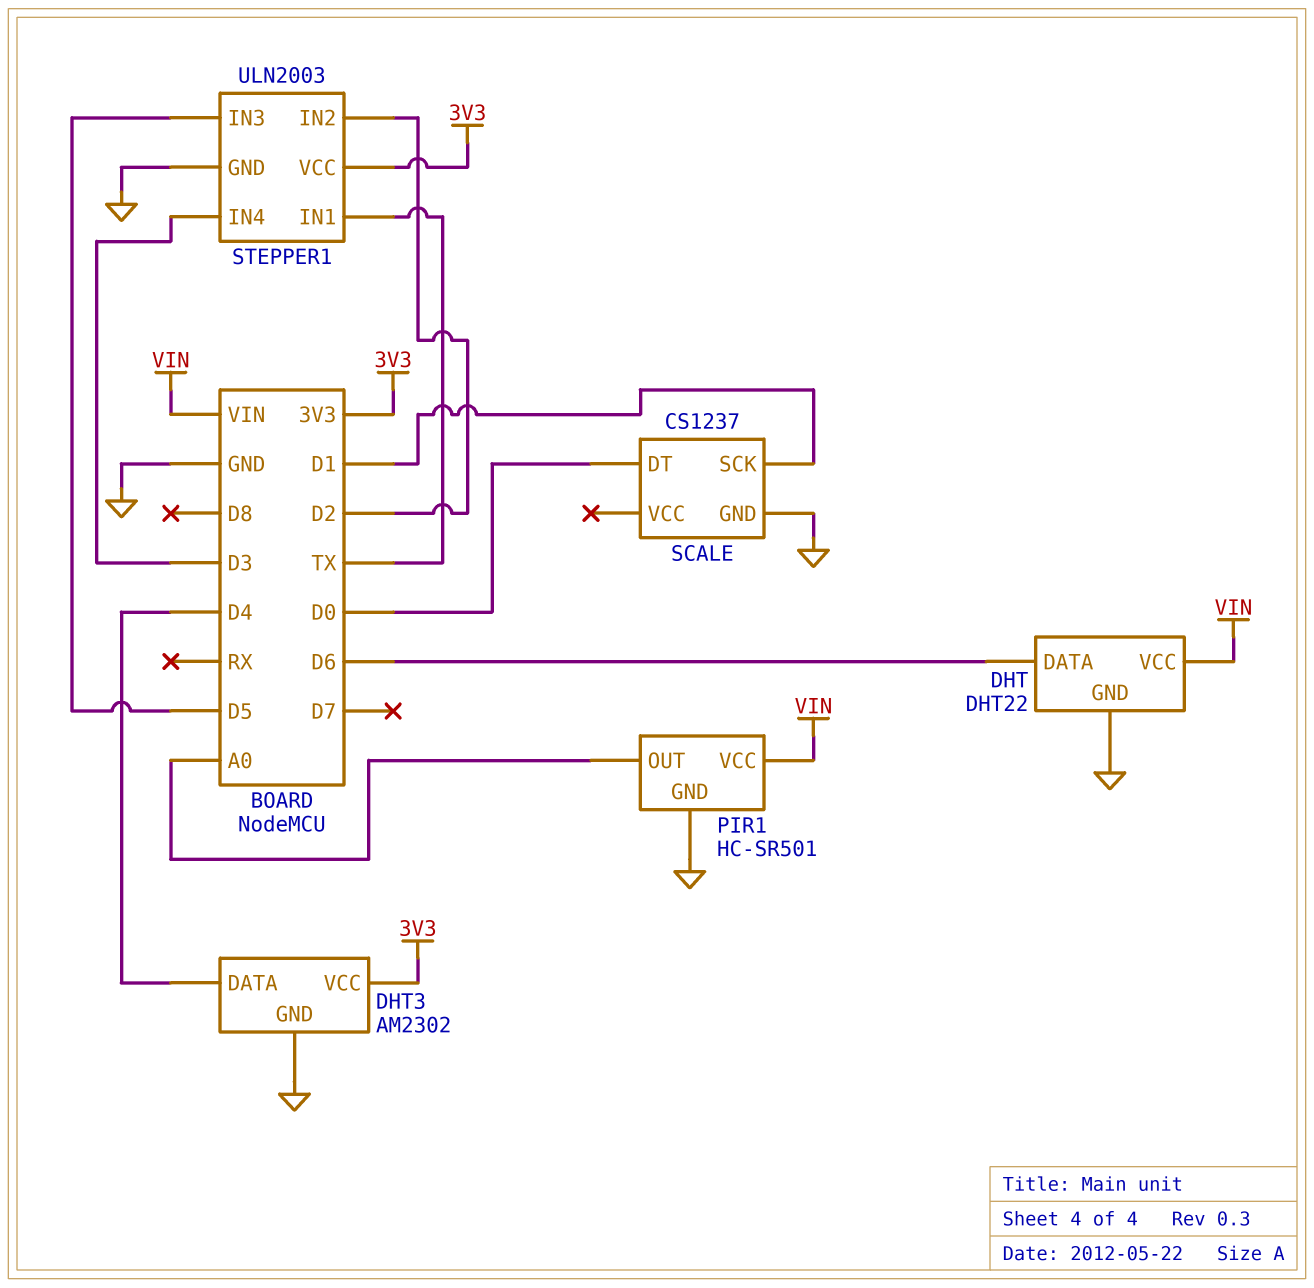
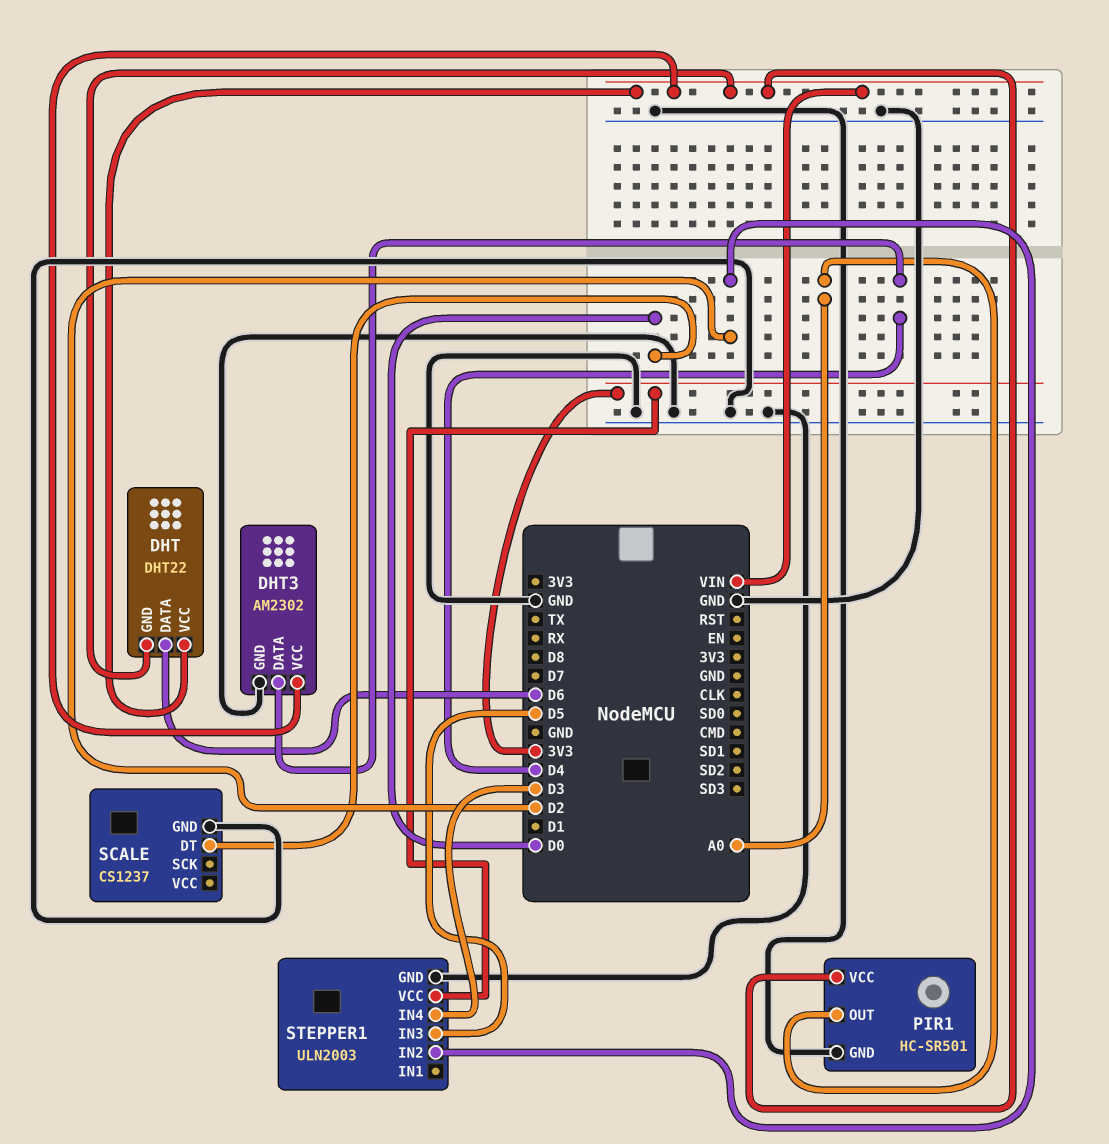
DHT pin GND: GND -> VIN
DHT3 pin VCC: 3V3 -> VIN
SCALE pin SCK: D1 -> none
STEPPER1 pin IN1: TX -> none

